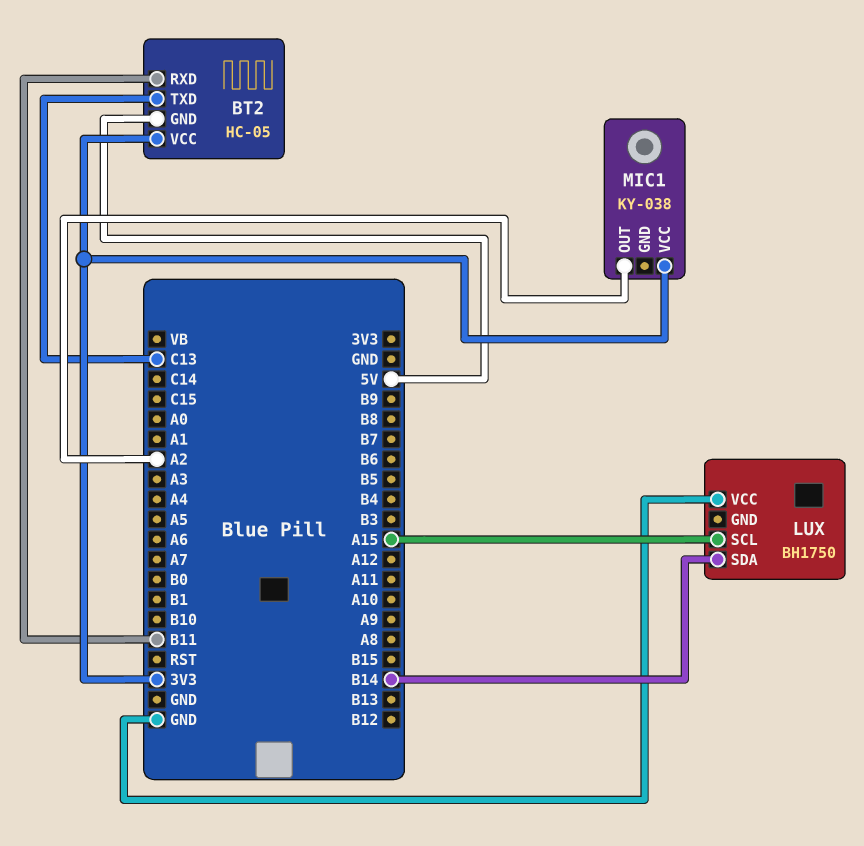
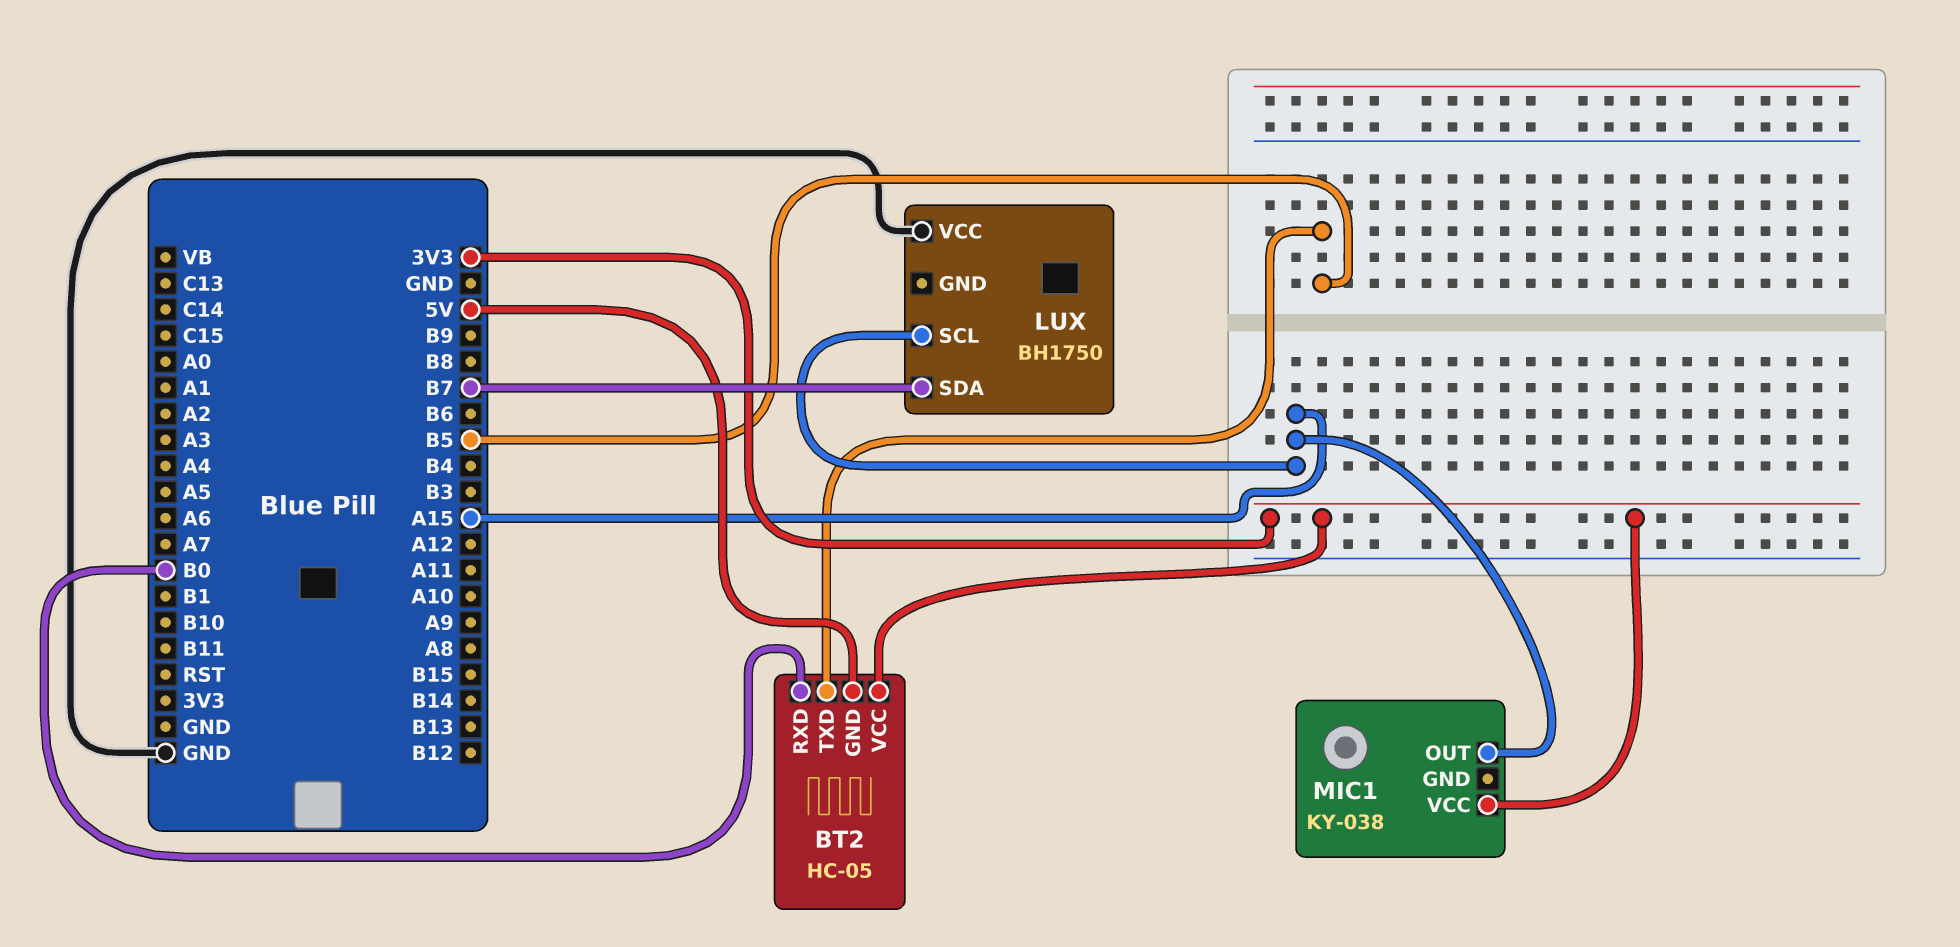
BT2 pin RXD: B11 -> B0
BT2 pin TXD: C13 -> B5
LUX pin SDA: B14 -> B7
MIC1 pin OUT: A2 -> A15

